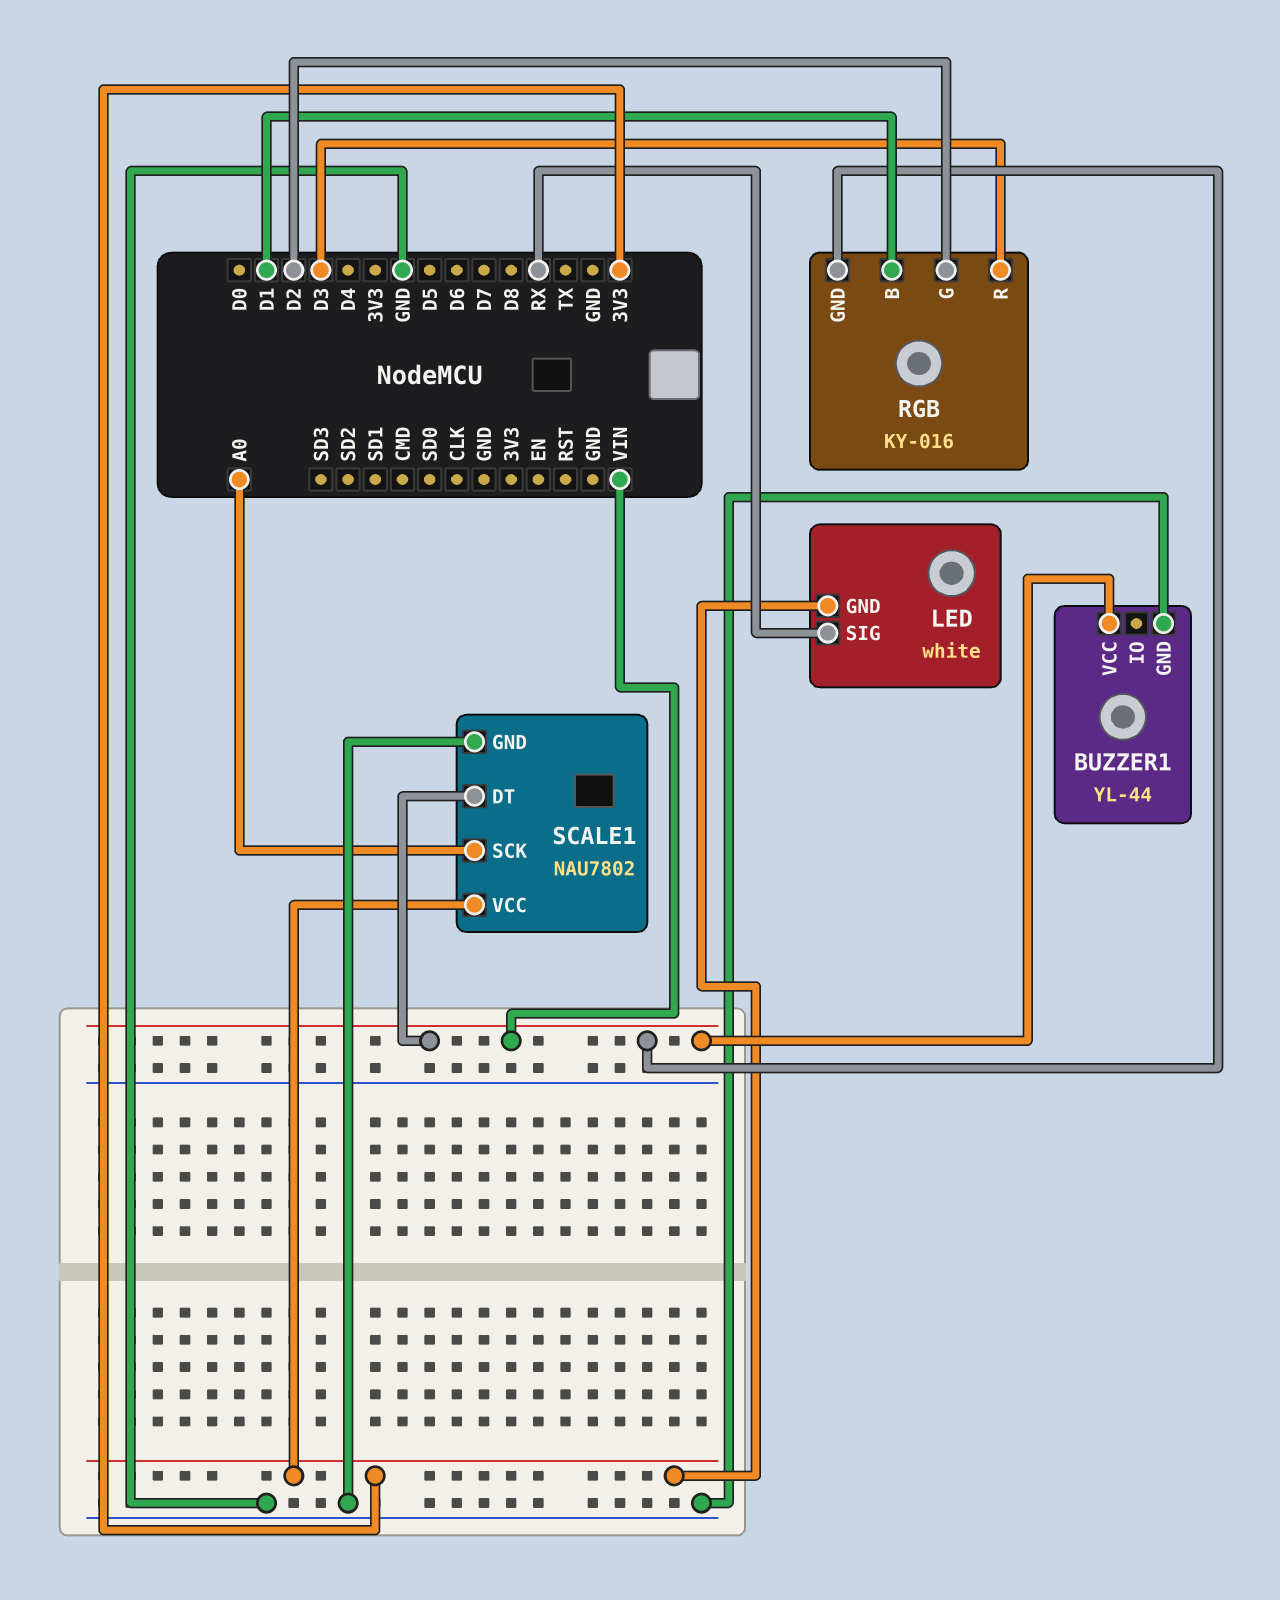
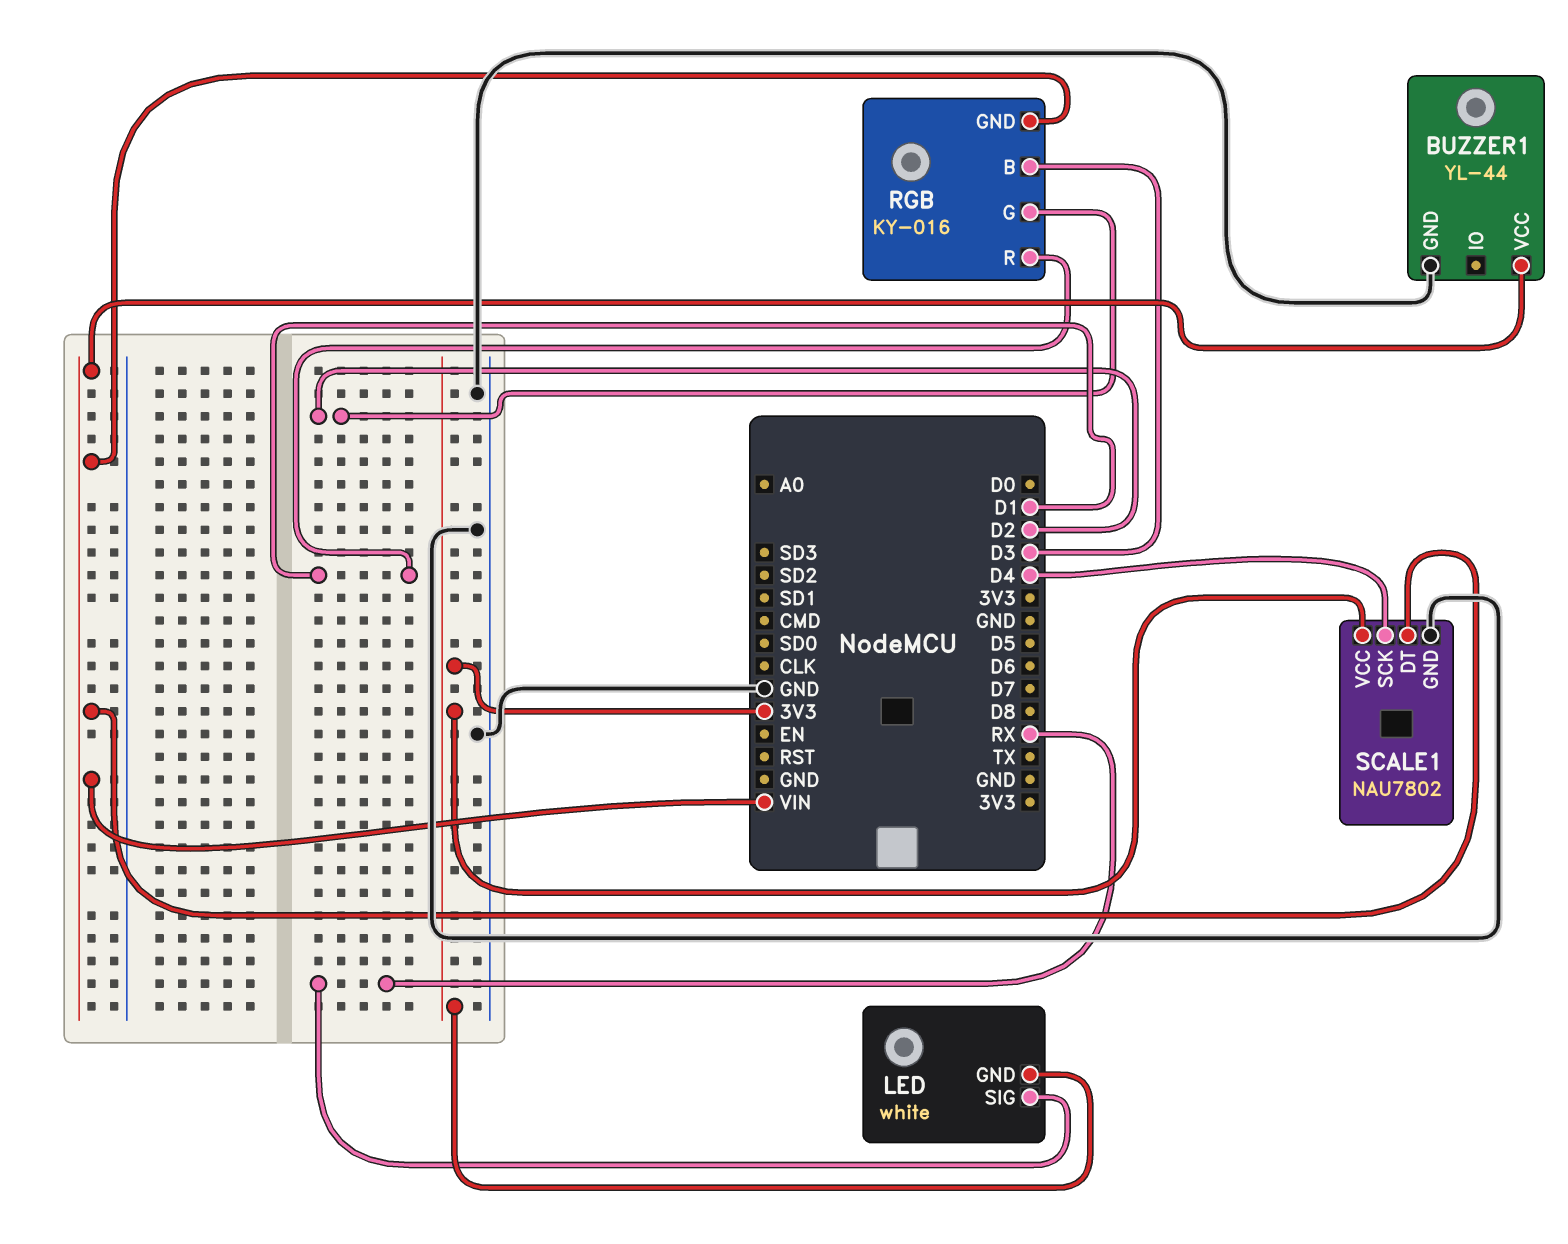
RGB pin B: D1 -> D3
RGB pin R: D3 -> D1
SCALE1 pin SCK: A0 -> D4

